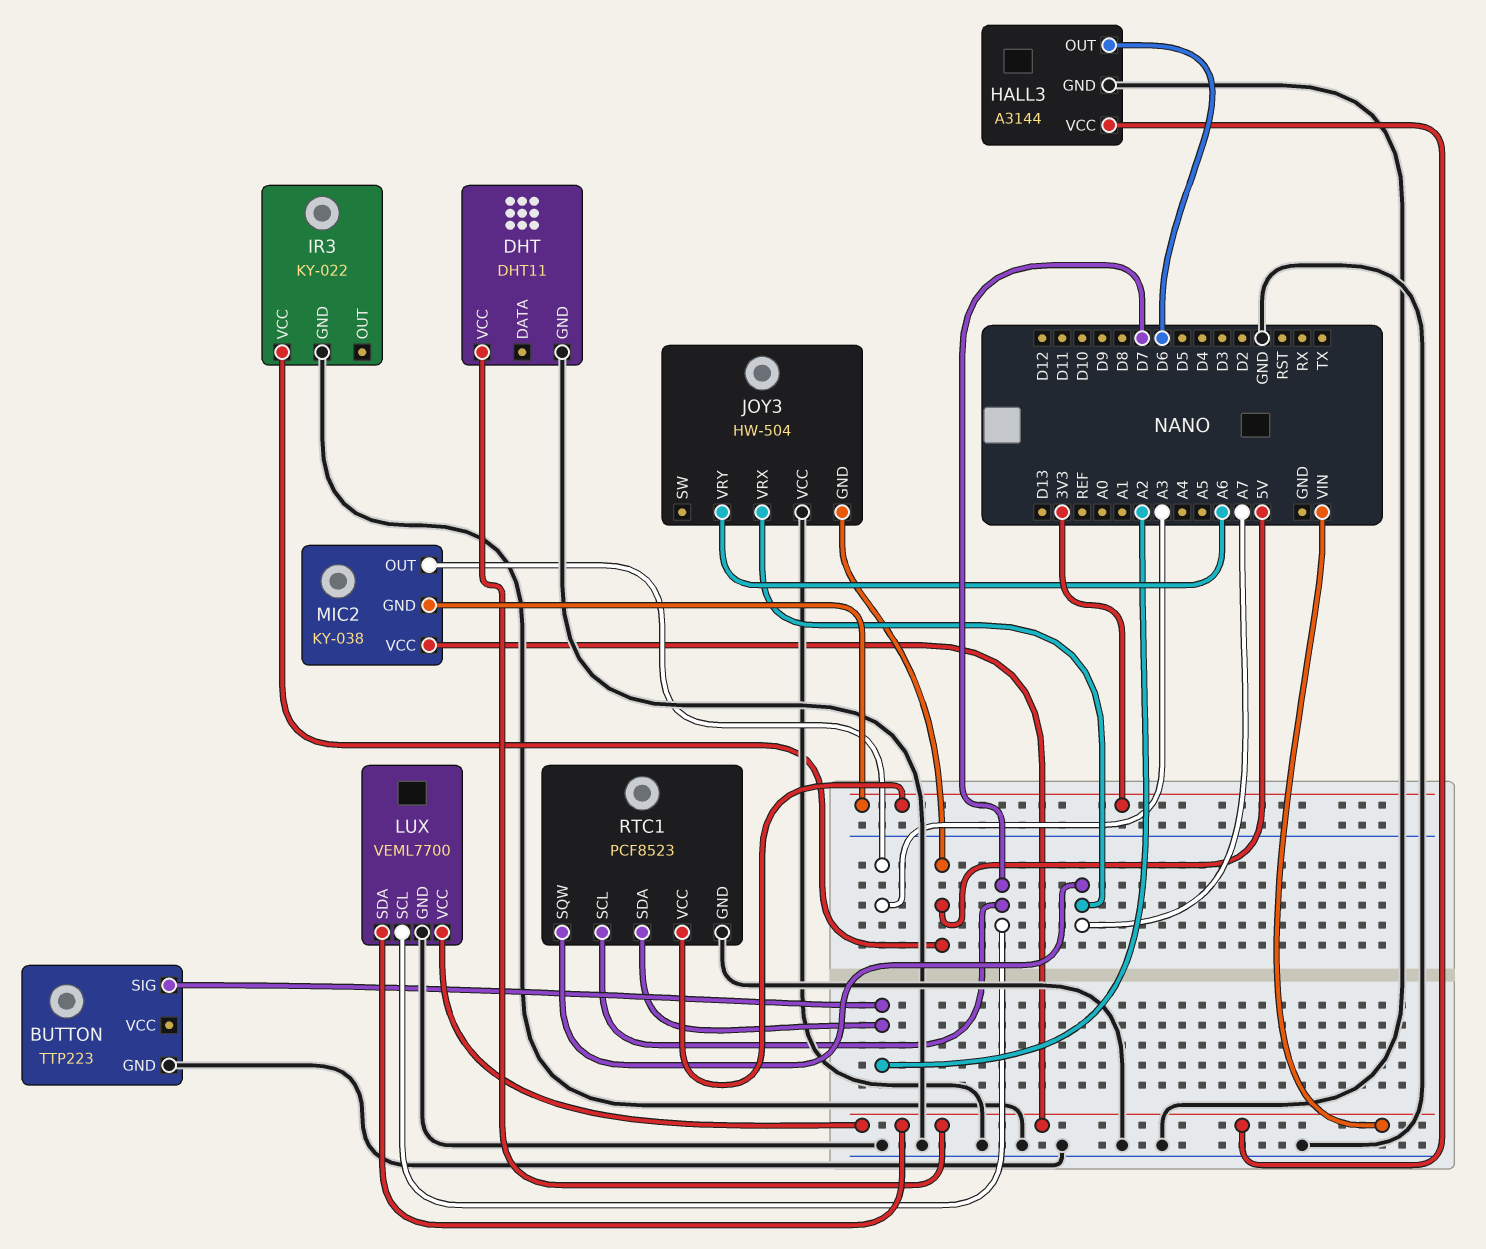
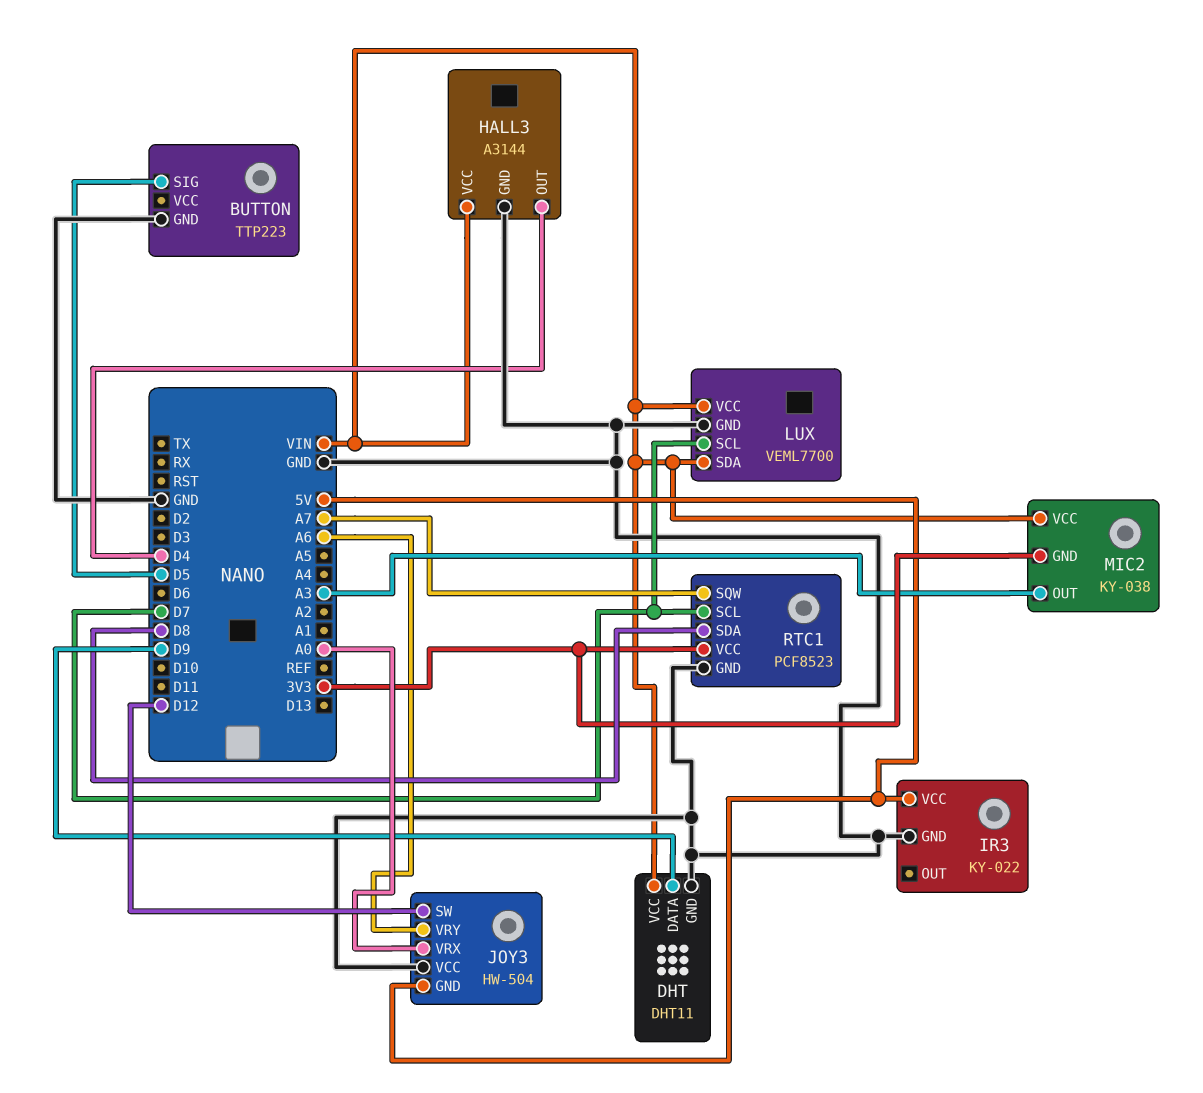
BUTTON pin SIG: A2 -> D5
DHT pin DATA: none -> D9
HALL3 pin OUT: D6 -> D4
JOY3 pin SW: none -> D12
JOY3 pin VRX: A7 -> A0
RTC1 pin SDA: A2 -> D8

